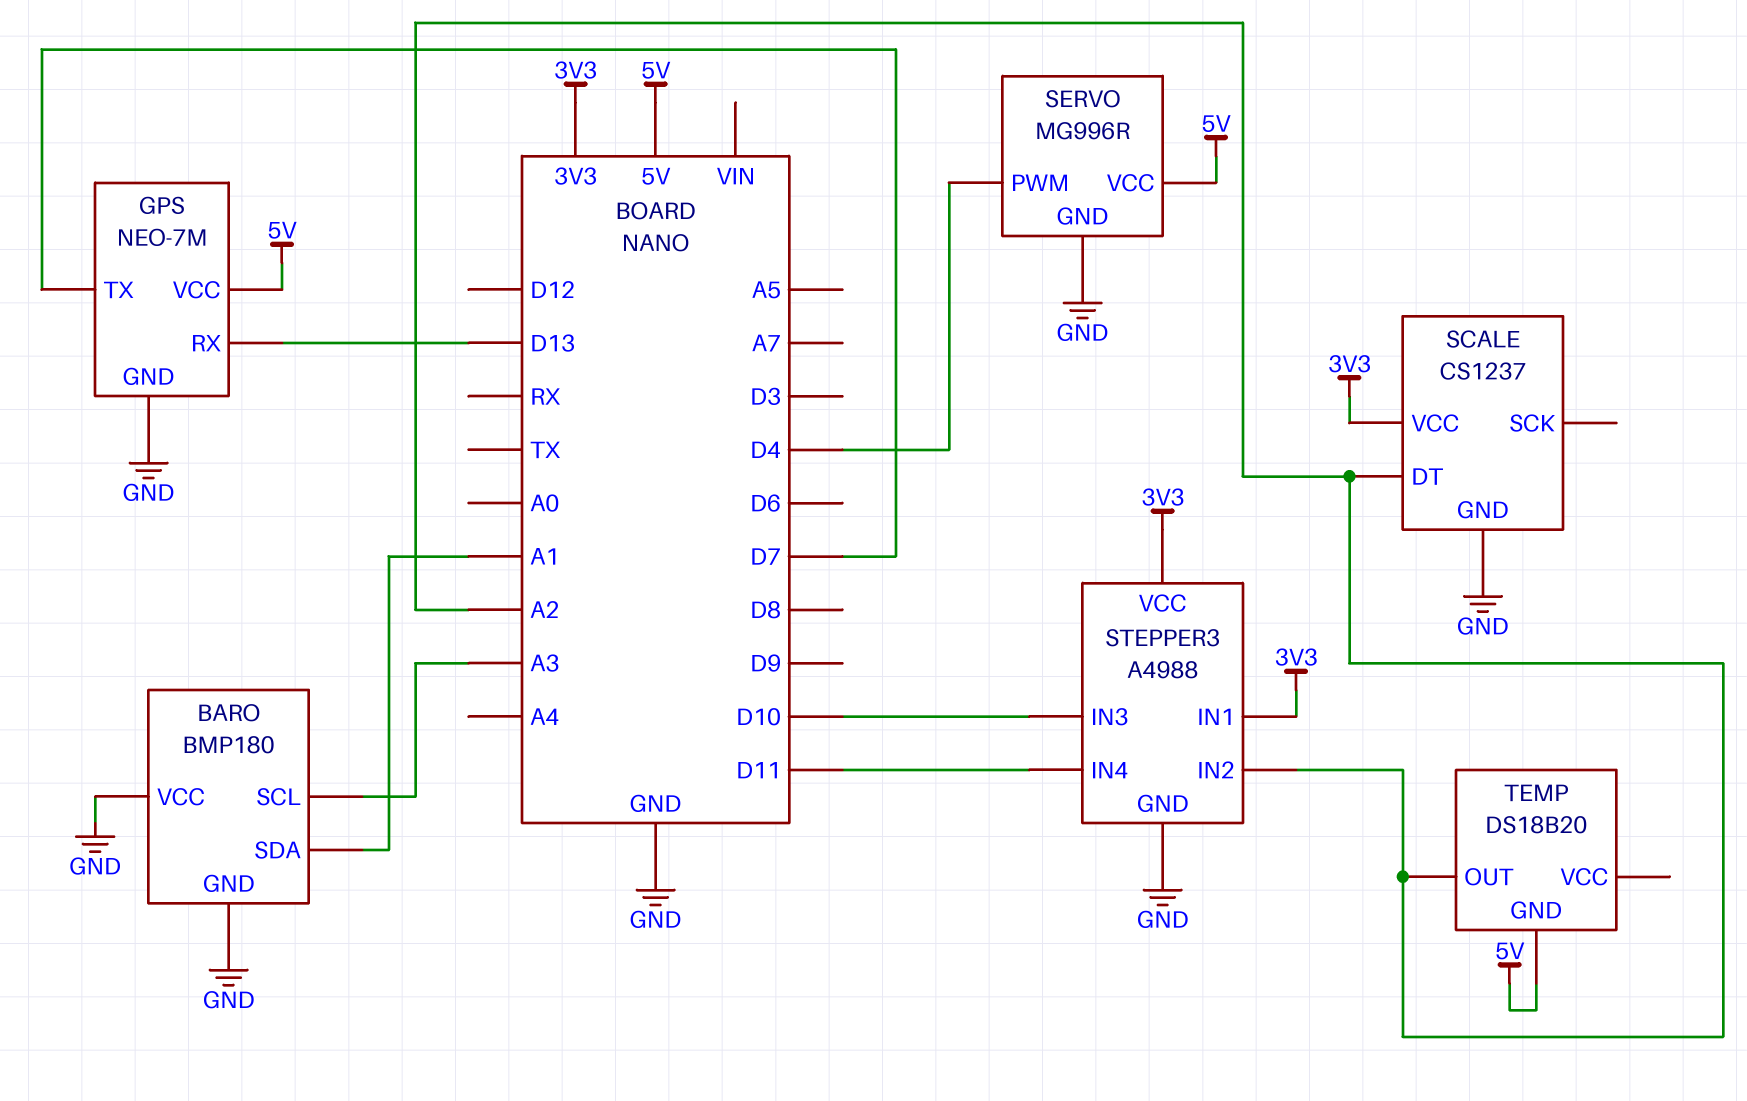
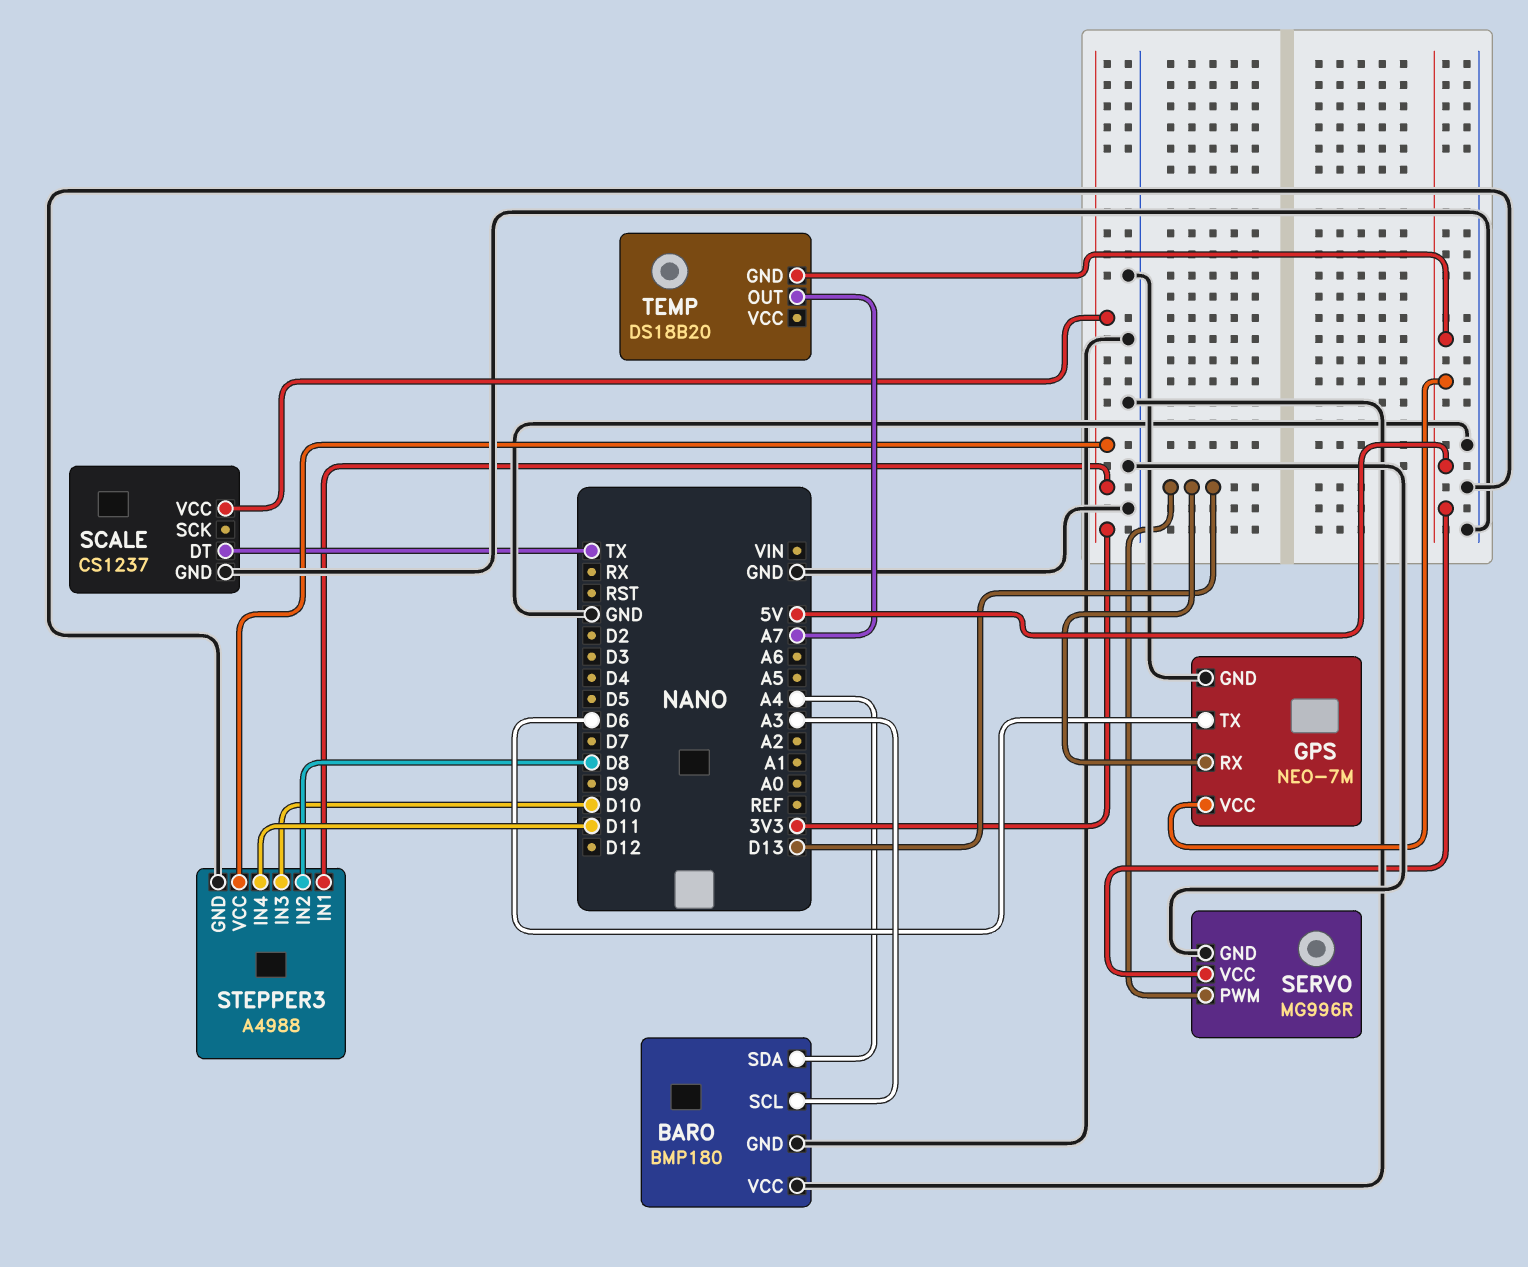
BARO pin SDA: A1 -> A4
GPS pin TX: D7 -> D6
SCALE pin DT: A2 -> TX
SERVO pin PWM: D4 -> D13
STEPPER3 pin IN2: A2 -> D8
TEMP pin OUT: A2 -> A7

